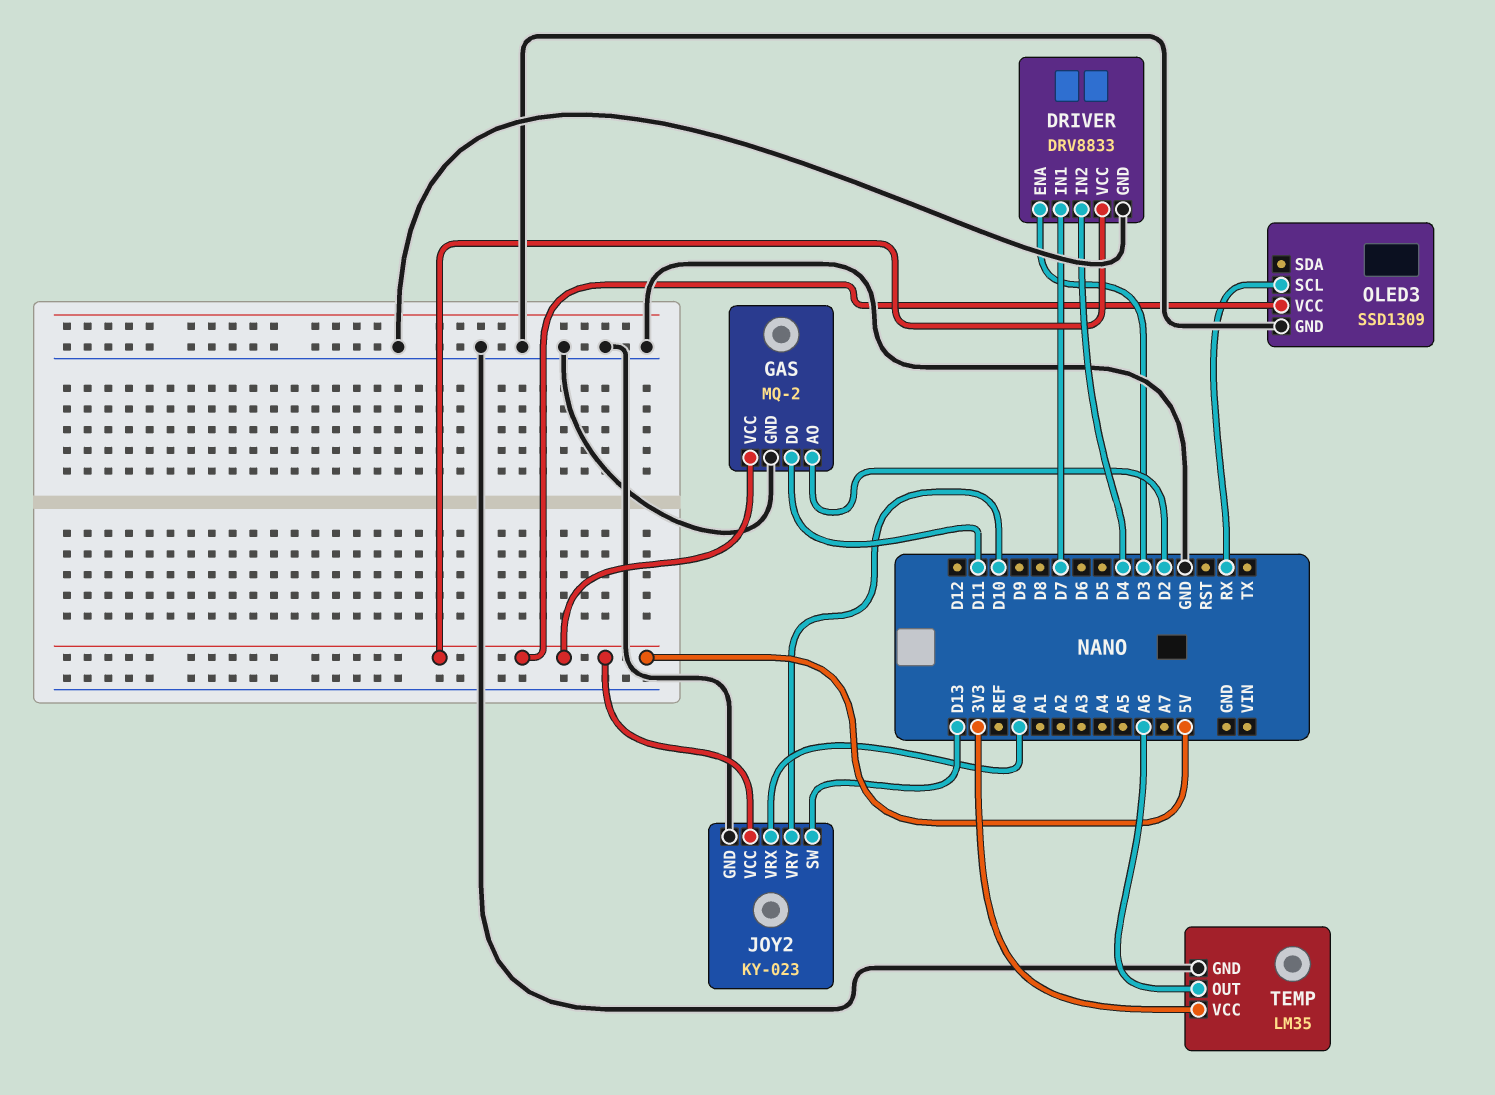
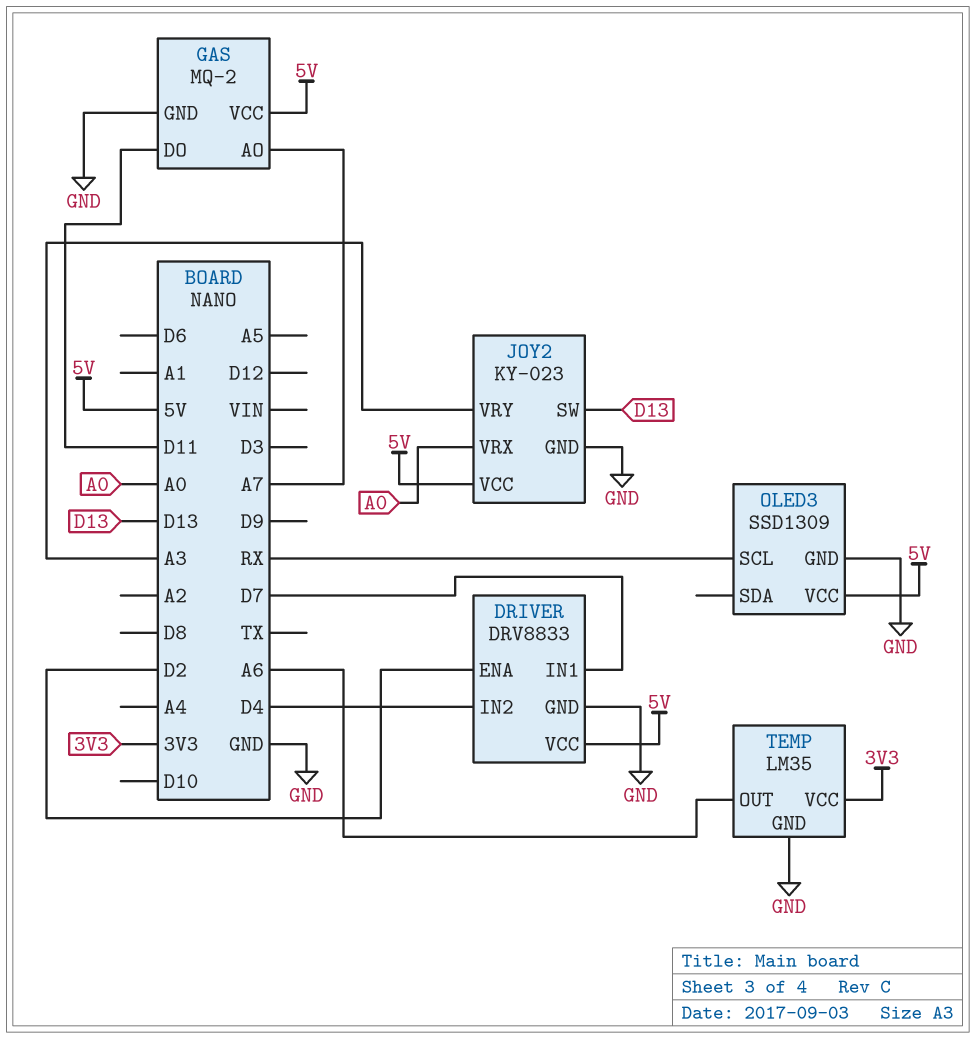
DRIVER pin ENA: D3 -> D2
GAS pin AO: D2 -> A7
JOY2 pin VRY: D10 -> A3

